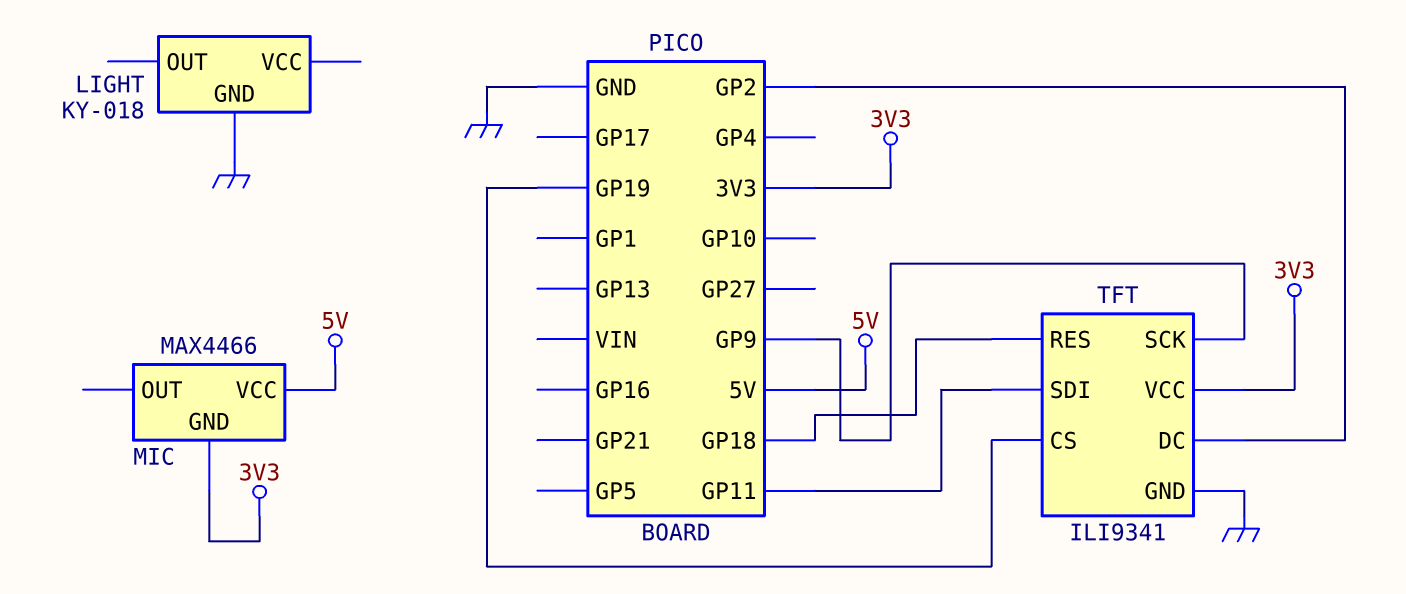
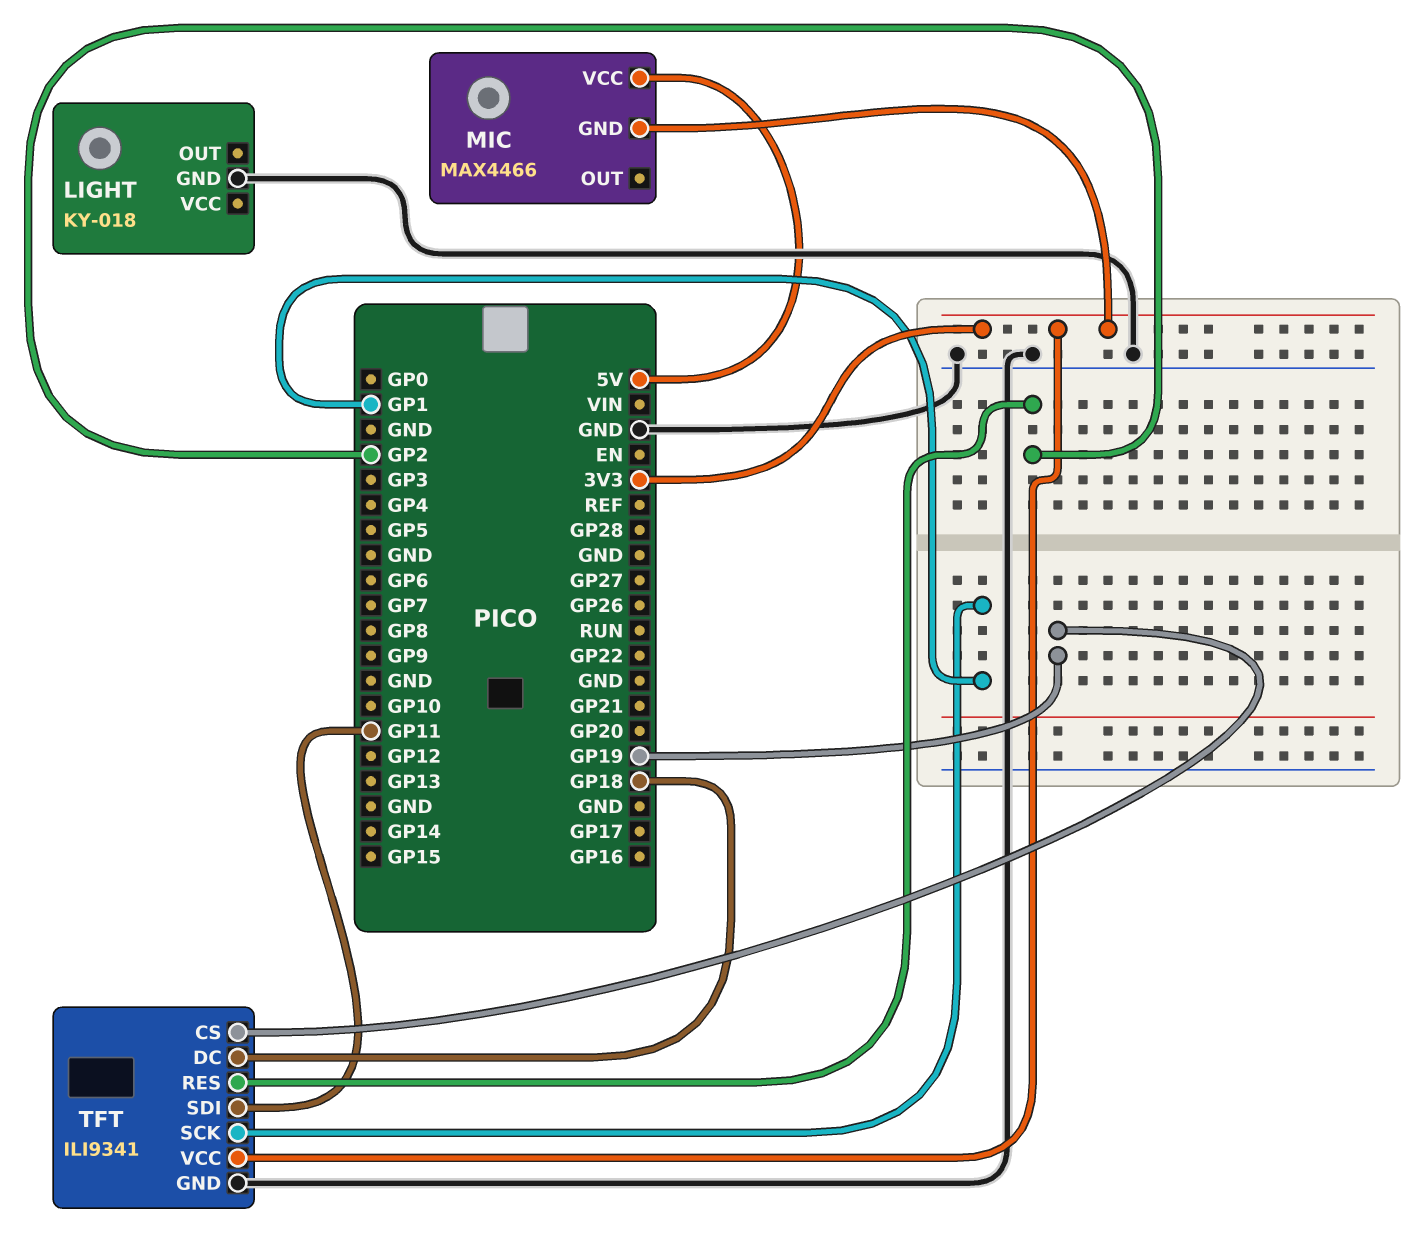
TFT pin DC: GP2 -> GP18
TFT pin RES: GP18 -> GP2
TFT pin SCK: GP9 -> GP1

